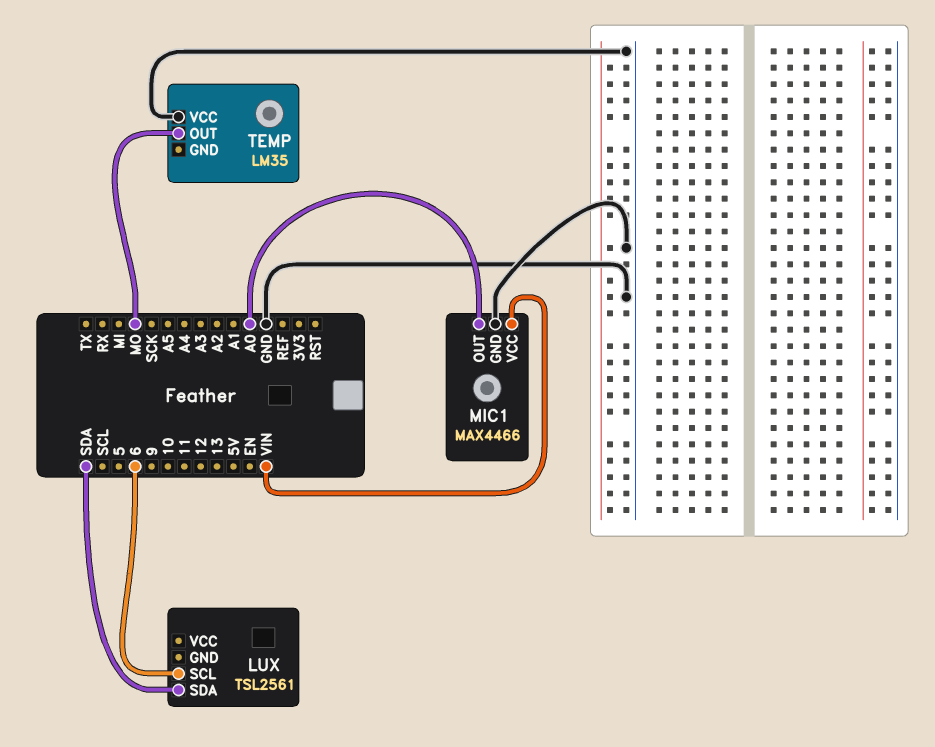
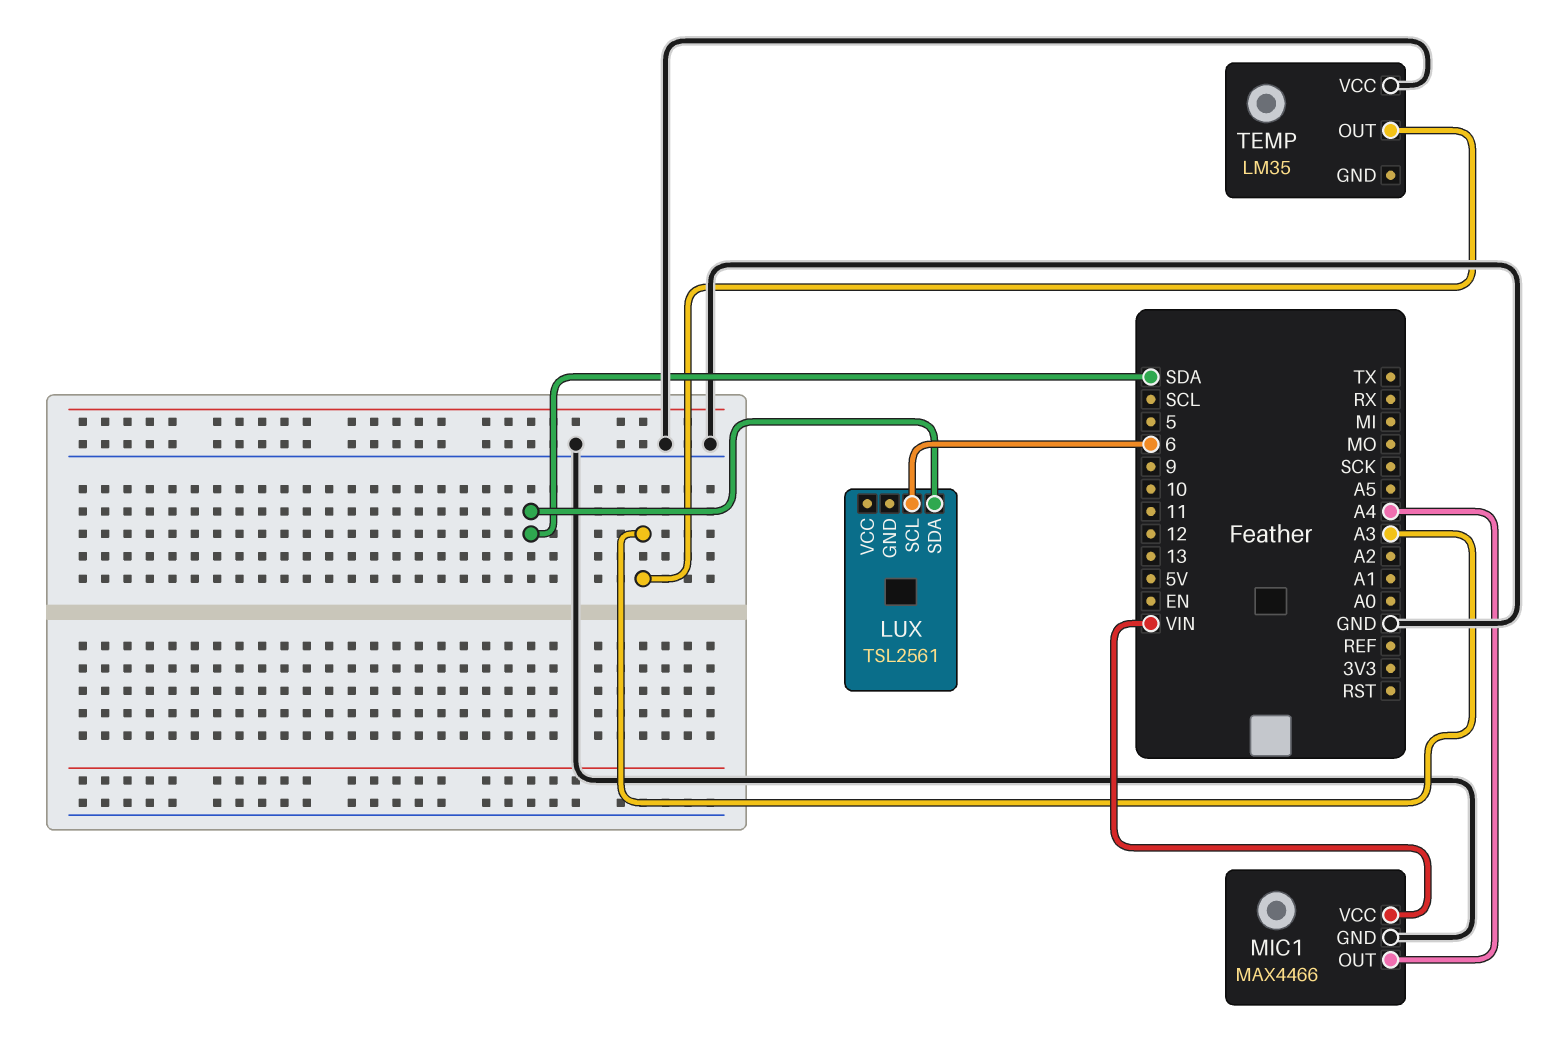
MIC1 pin OUT: A0 -> A4
TEMP pin OUT: MO -> A3

